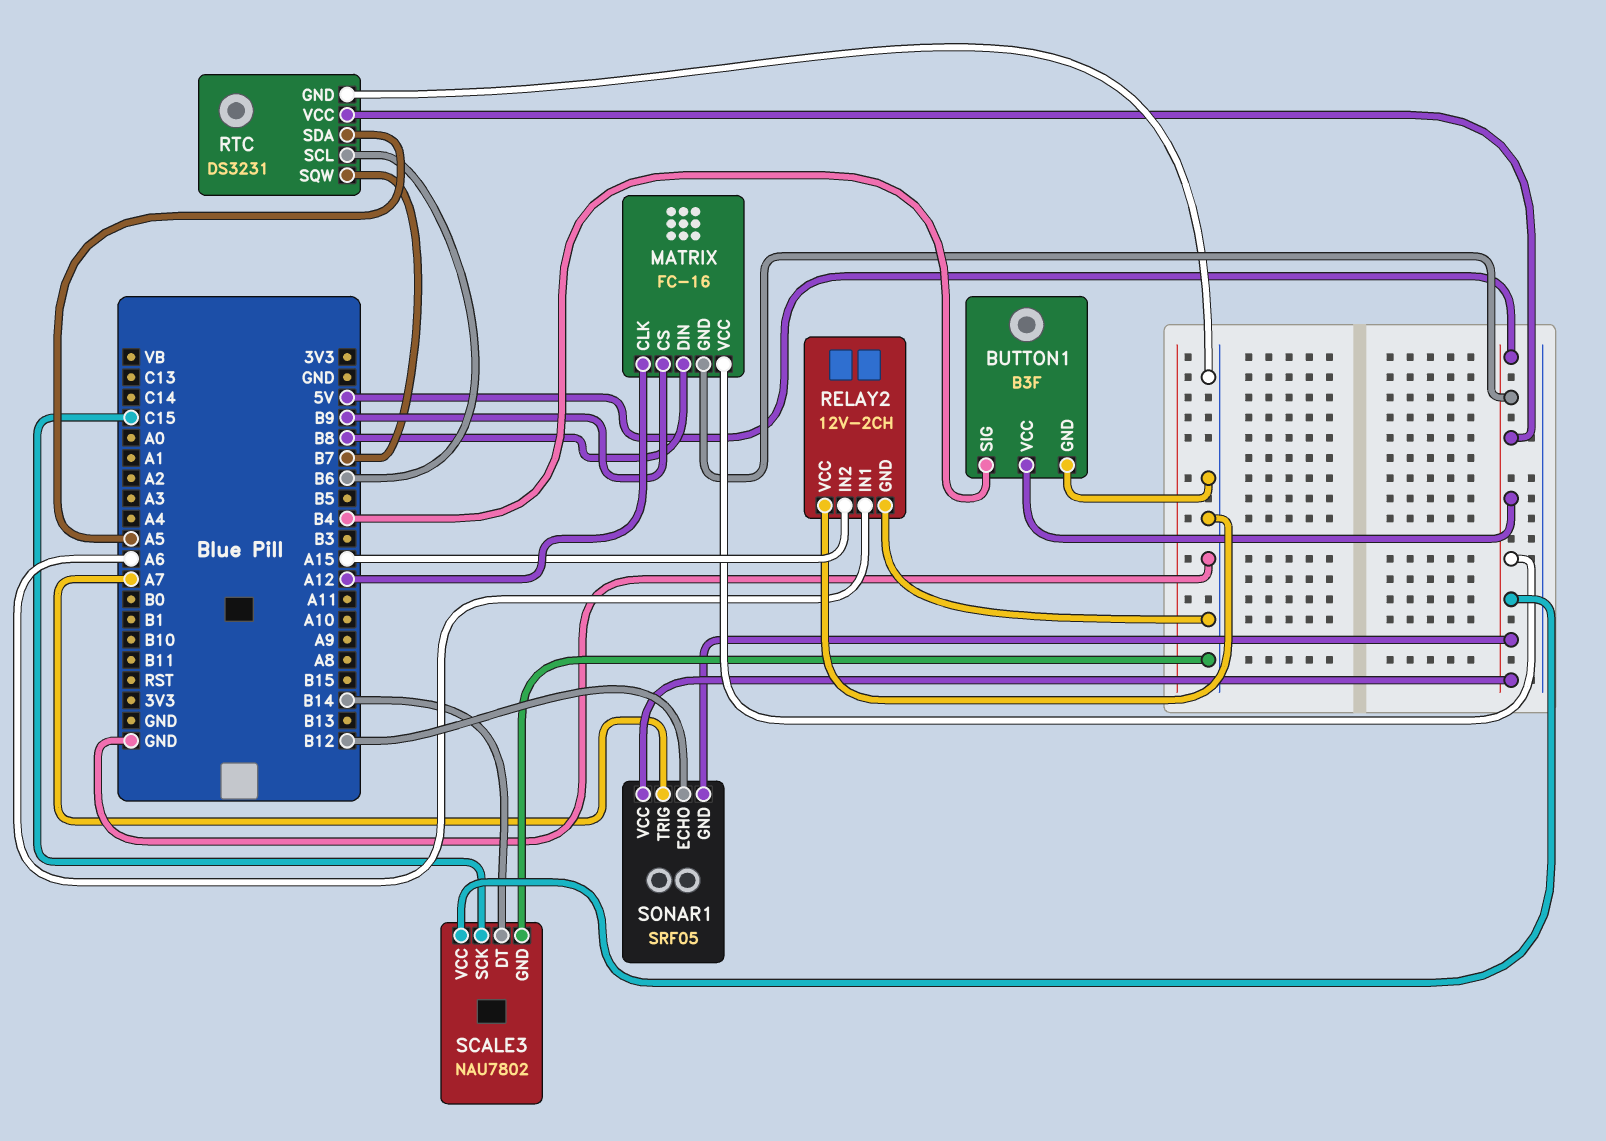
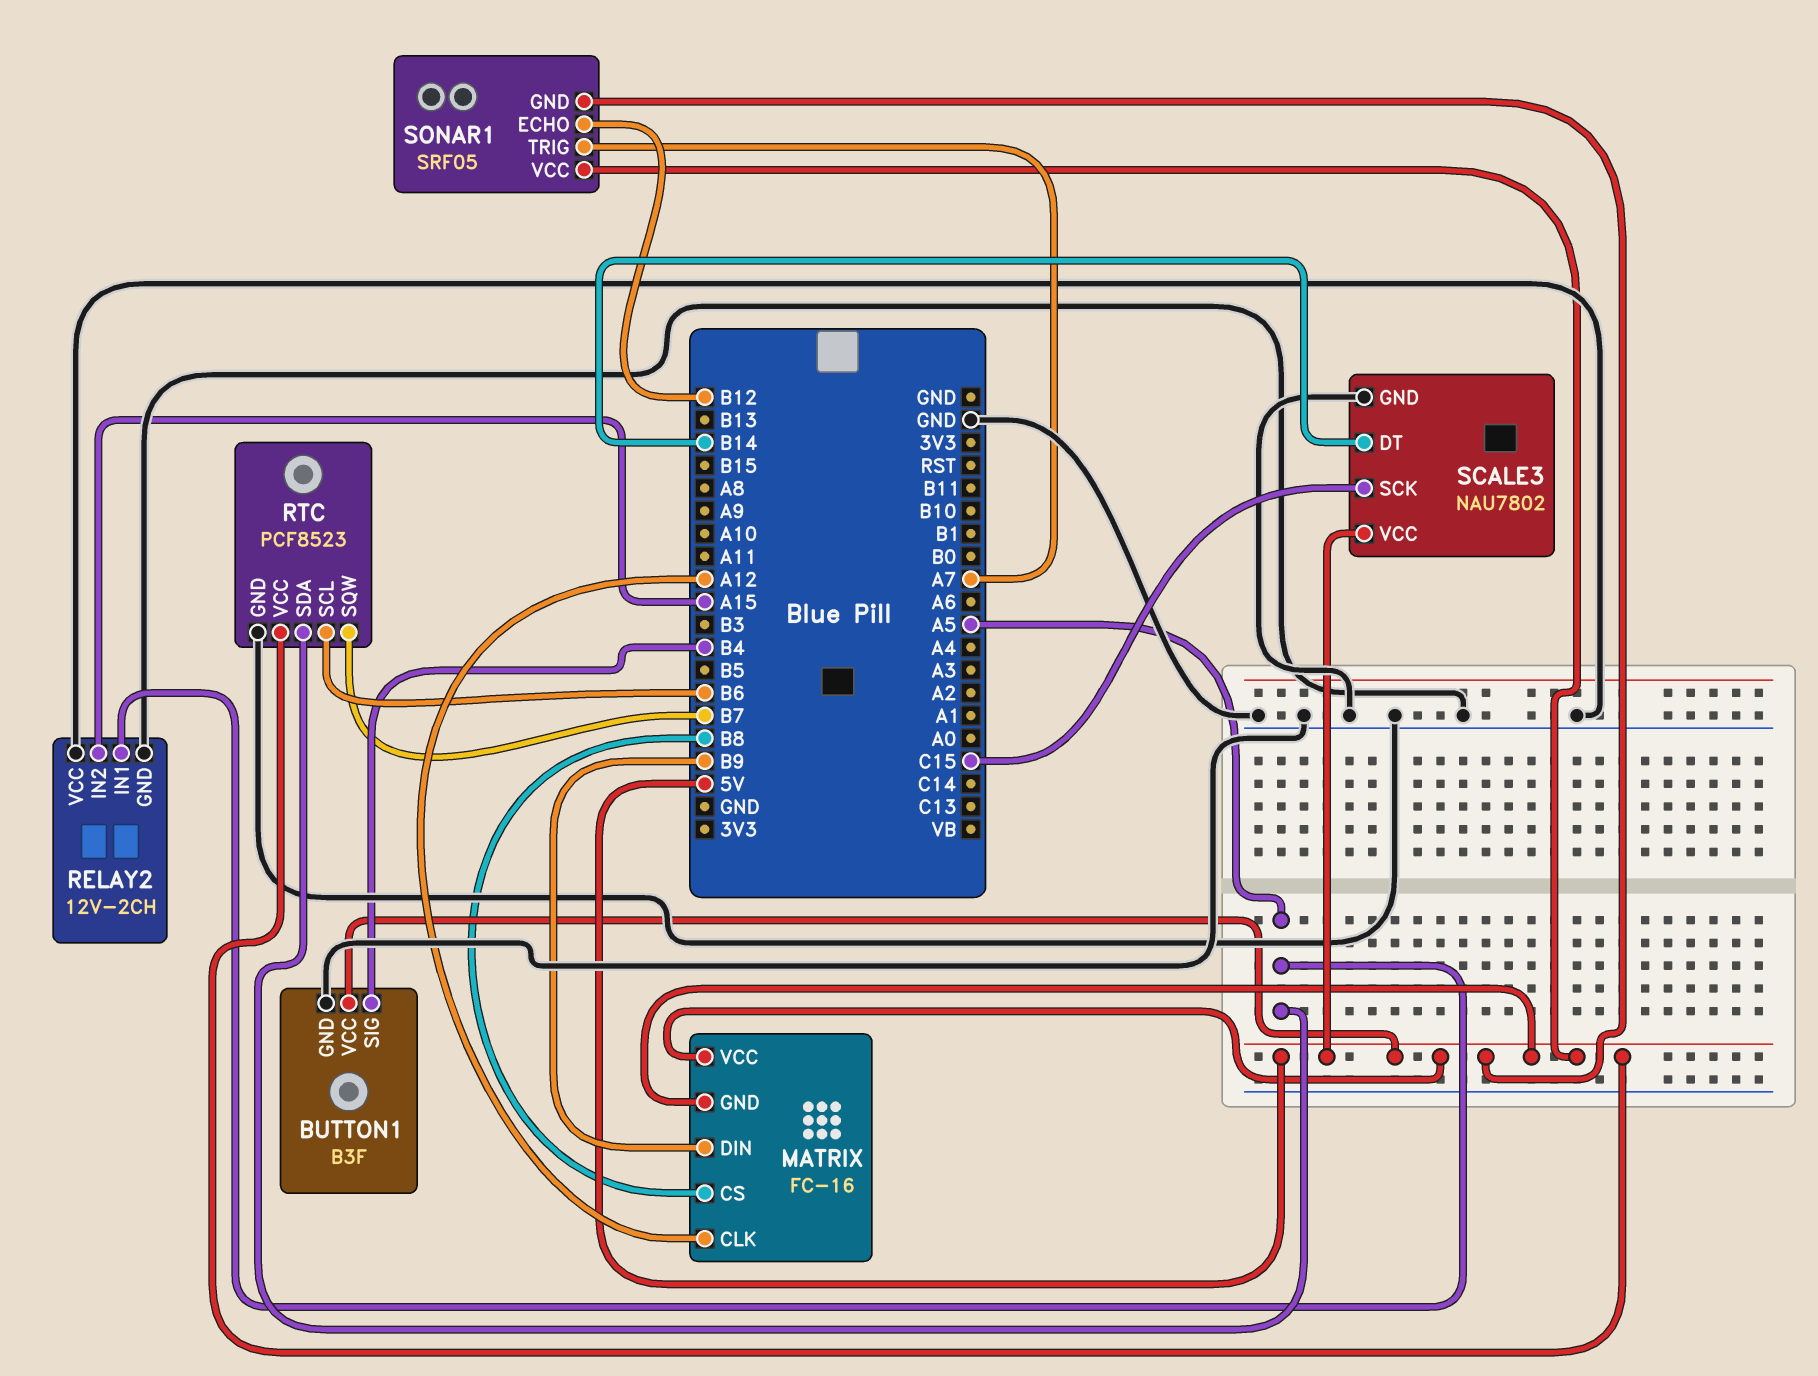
MATRIX pin CS: B9 -> B8
MATRIX pin DIN: B8 -> B9
RELAY2 pin IN1: A6 -> A5
RTC: DS3231 -> PCF8523

